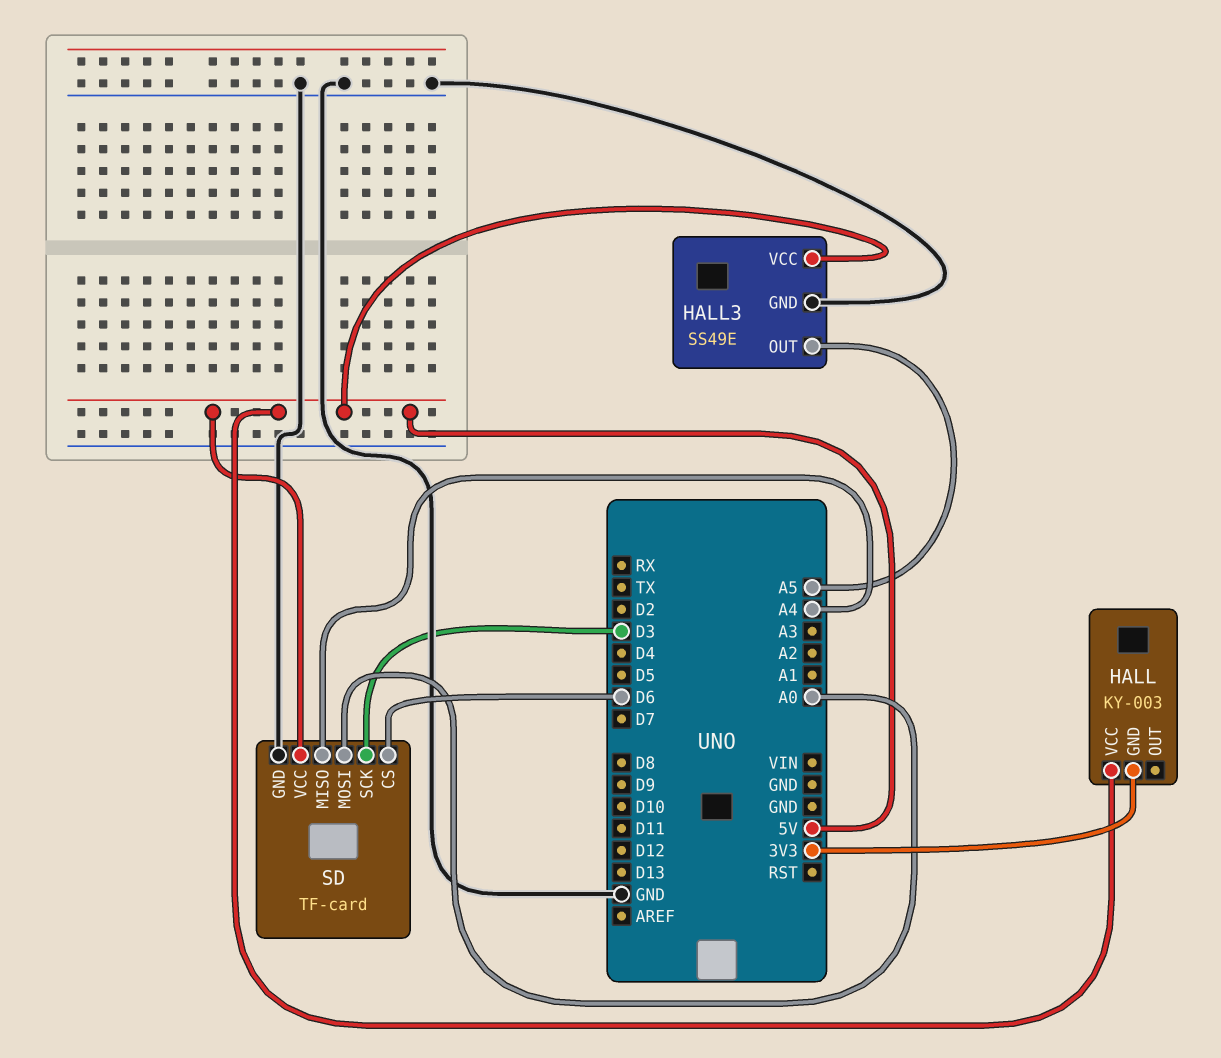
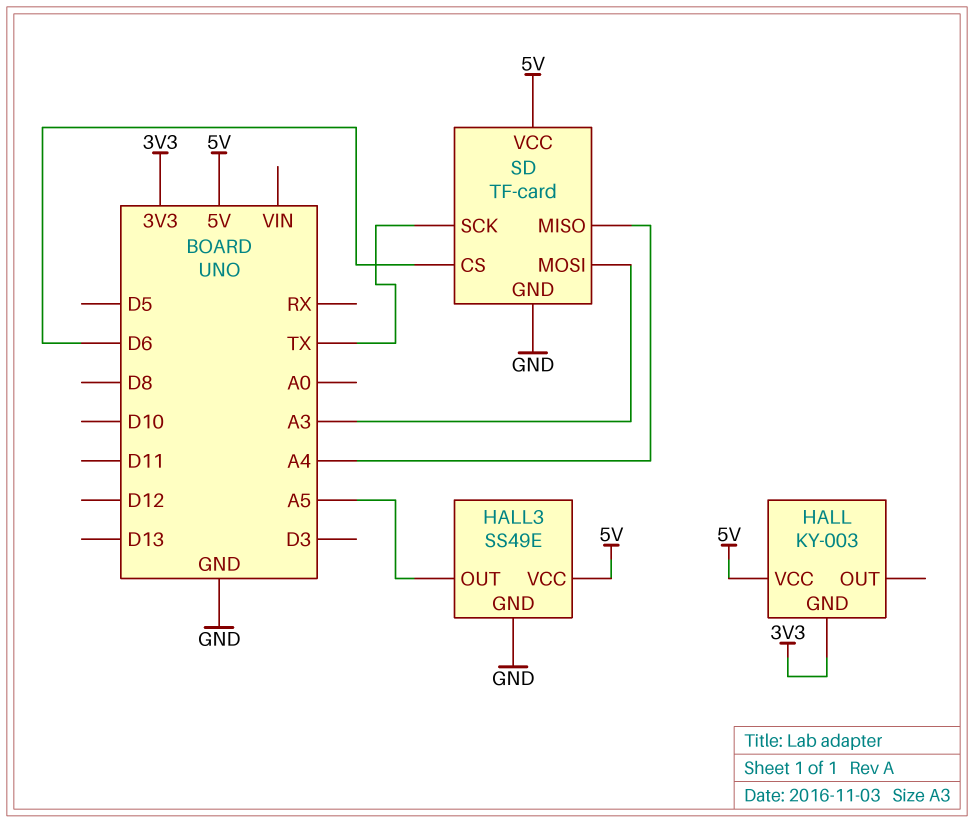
SD pin MOSI: A0 -> A3
SD pin SCK: D3 -> TX

